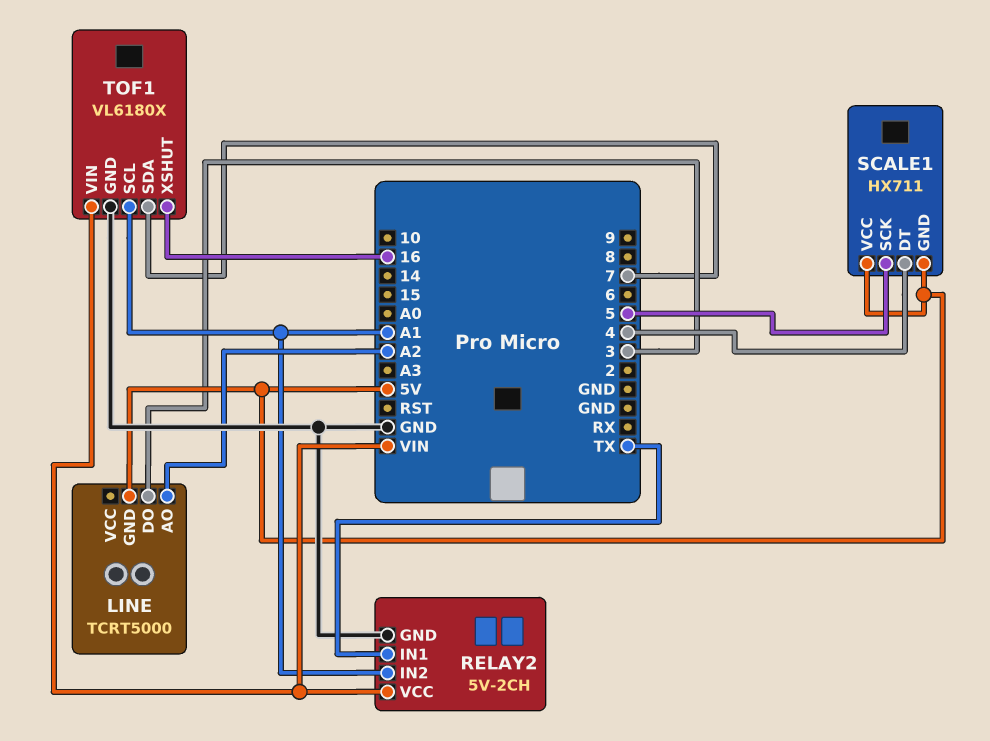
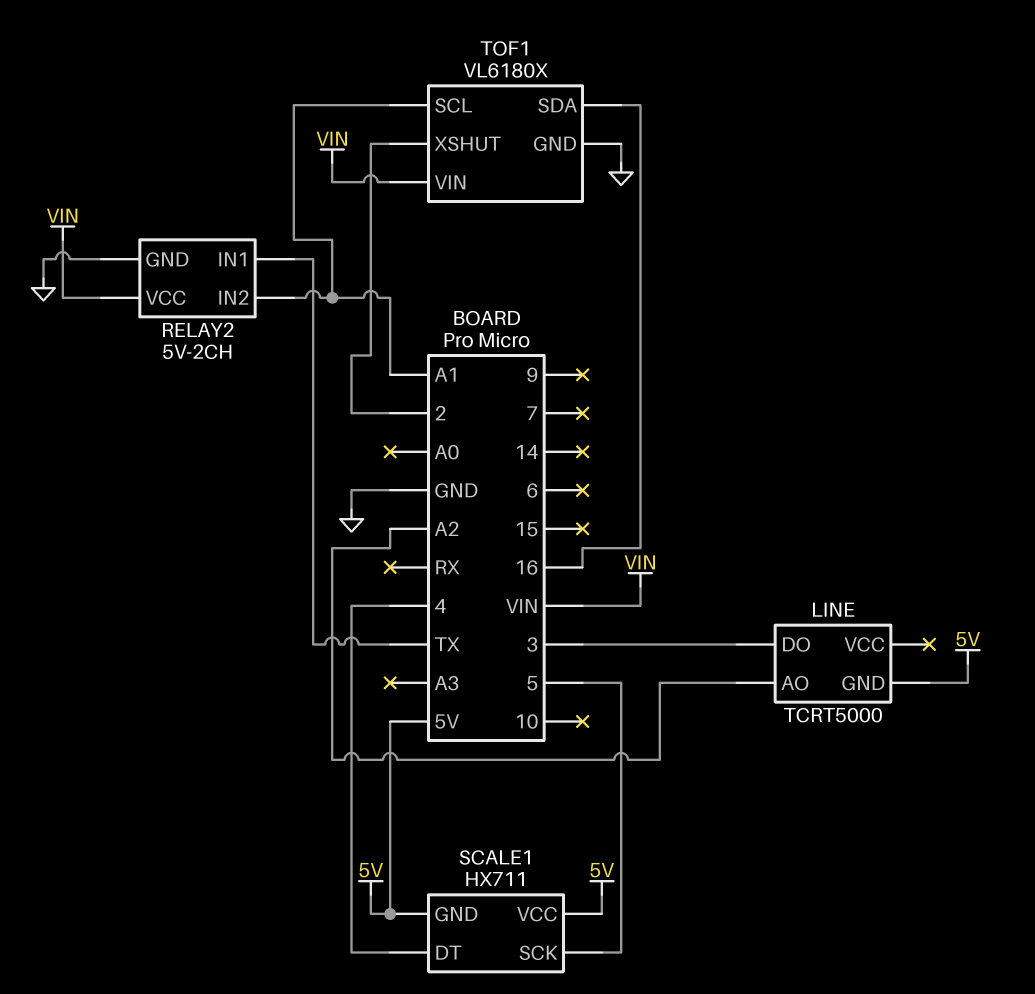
TOF1 pin SDA: 7 -> 16
TOF1 pin XSHUT: 16 -> 2

